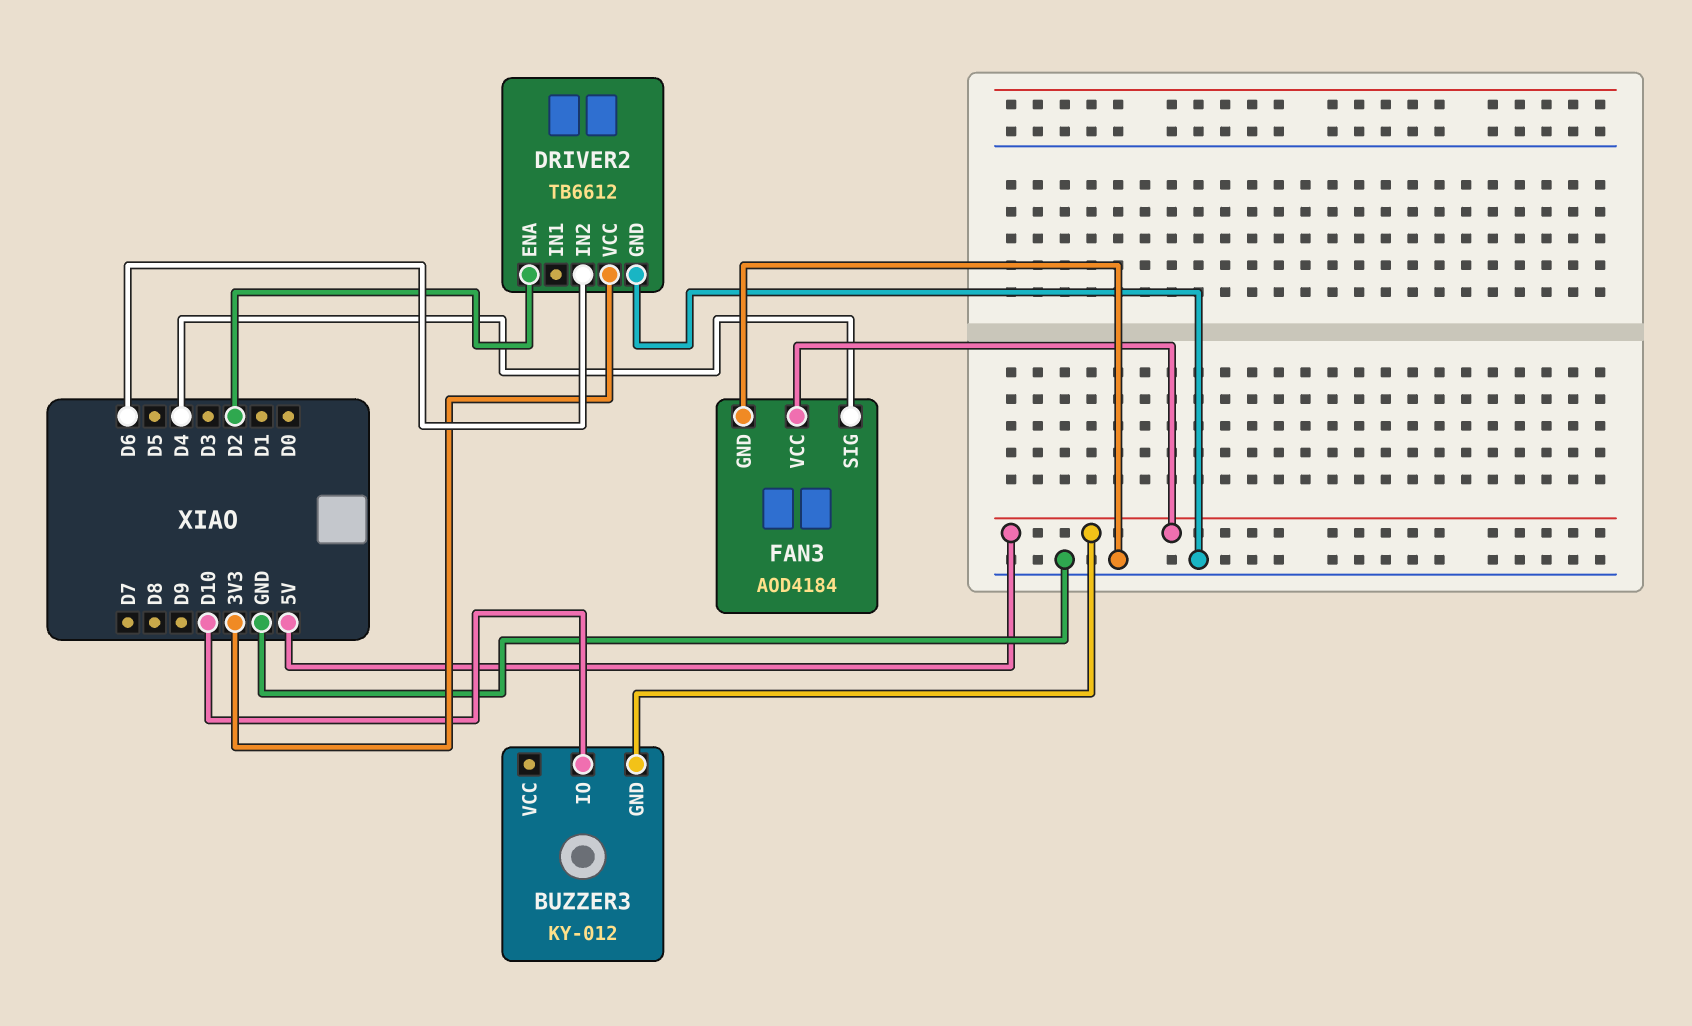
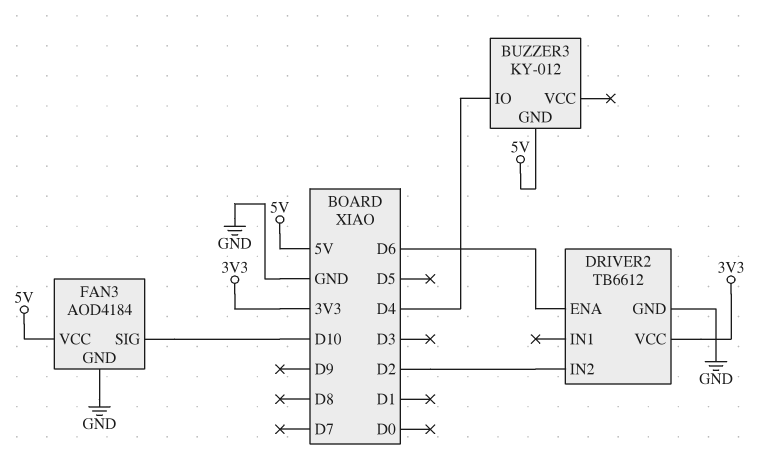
BUZZER3 pin IO: D10 -> D4
DRIVER2 pin ENA: D2 -> D6
DRIVER2 pin IN2: D6 -> D2
FAN3 pin SIG: D4 -> D10

